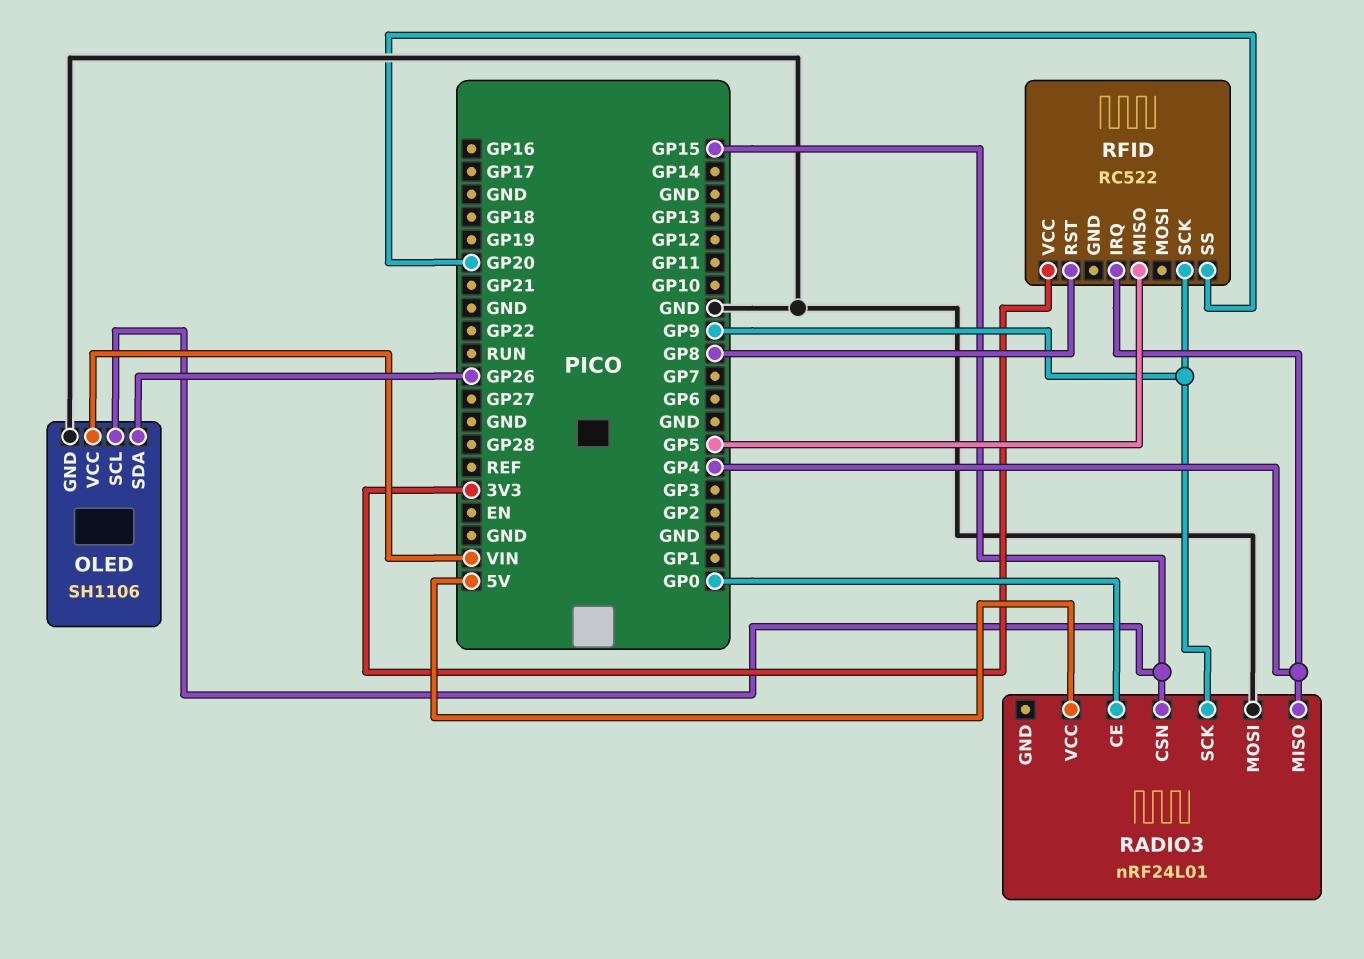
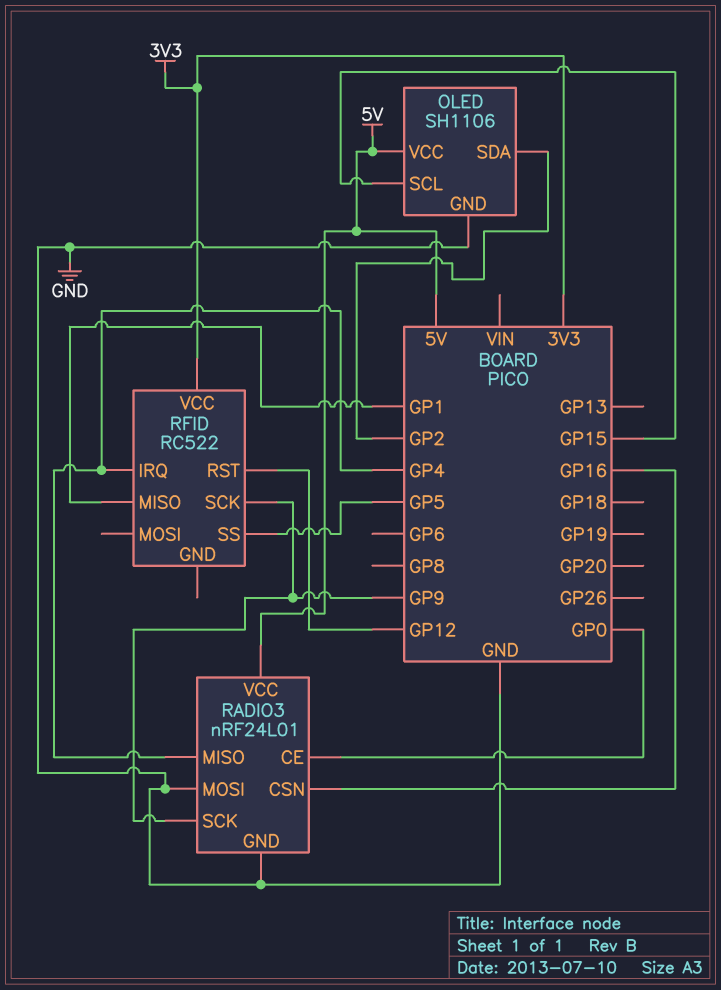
OLED pin SDA: GP26 -> GP2
OLED pin VCC: VIN -> 5V
RADIO3 pin CSN: GP15 -> GP16
RADIO3 pin GND: none -> GND
RFID pin MISO: GP5 -> GP1
RFID pin RST: GP8 -> GP12
RFID pin SS: GP20 -> GP5

